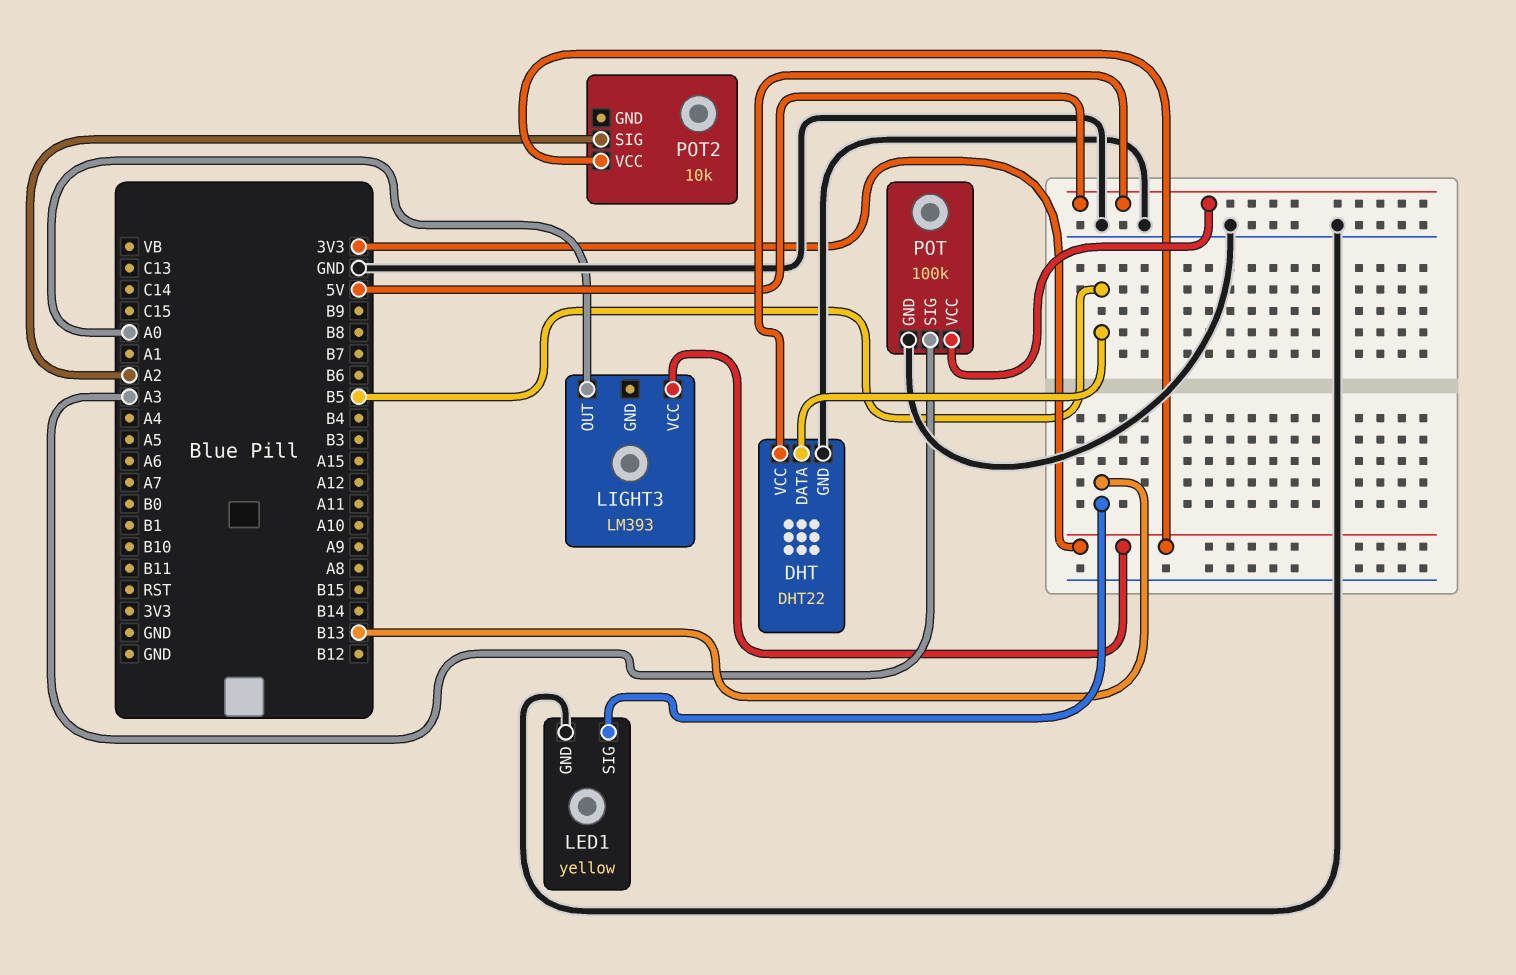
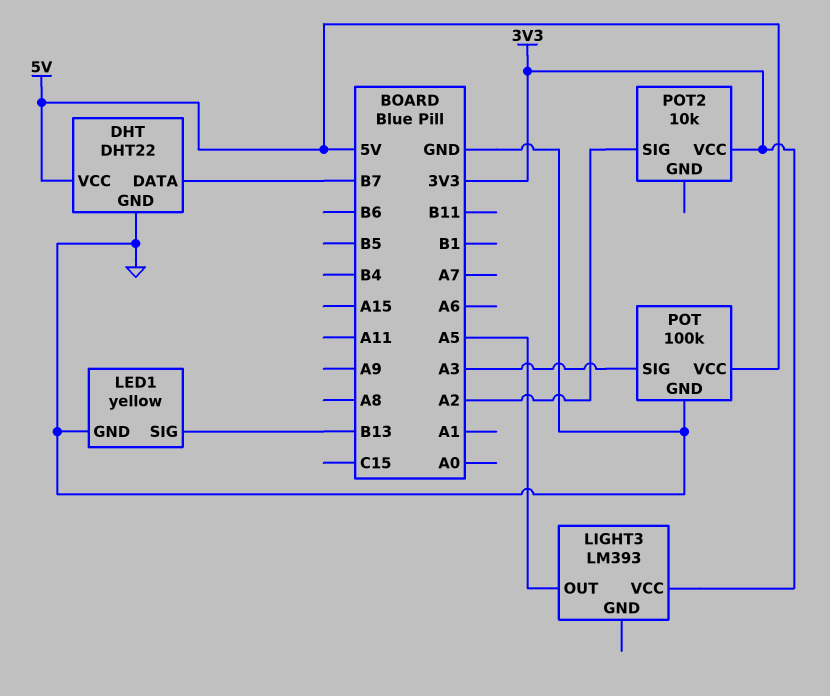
DHT pin DATA: B5 -> B7
LIGHT3 pin OUT: A0 -> A5

